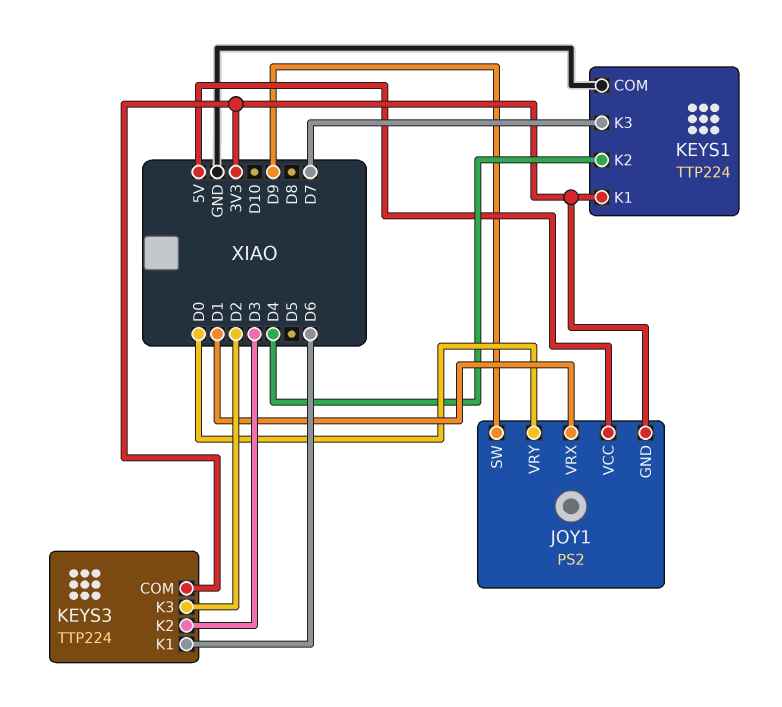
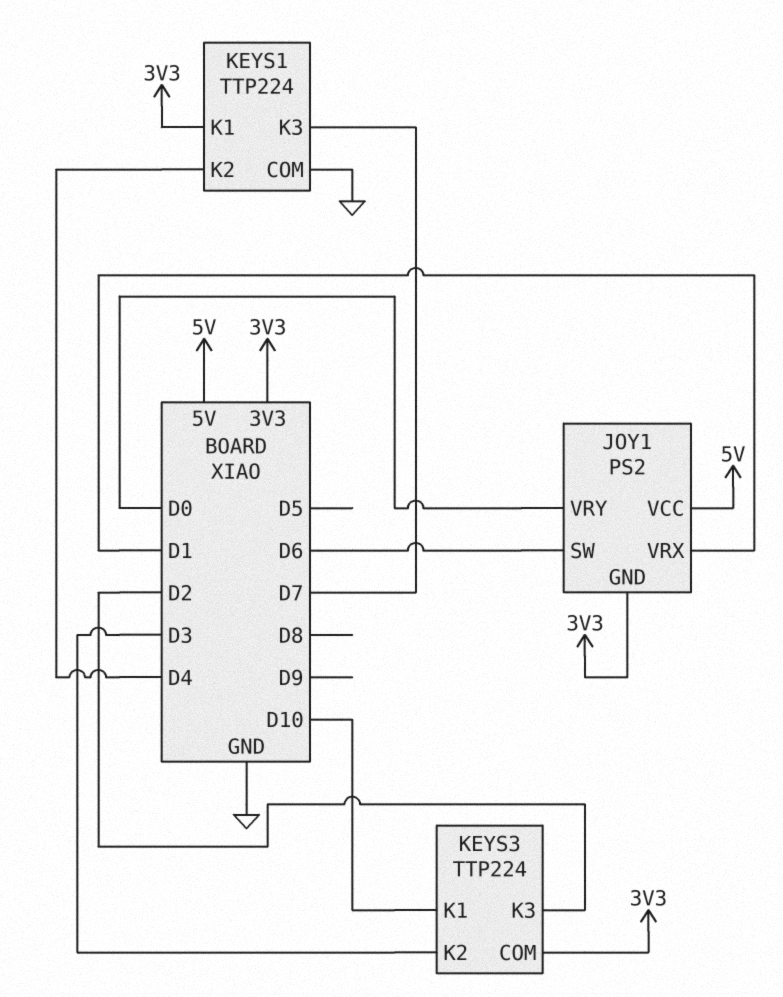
JOY1 pin SW: D9 -> D6
KEYS3 pin K1: D6 -> D10

